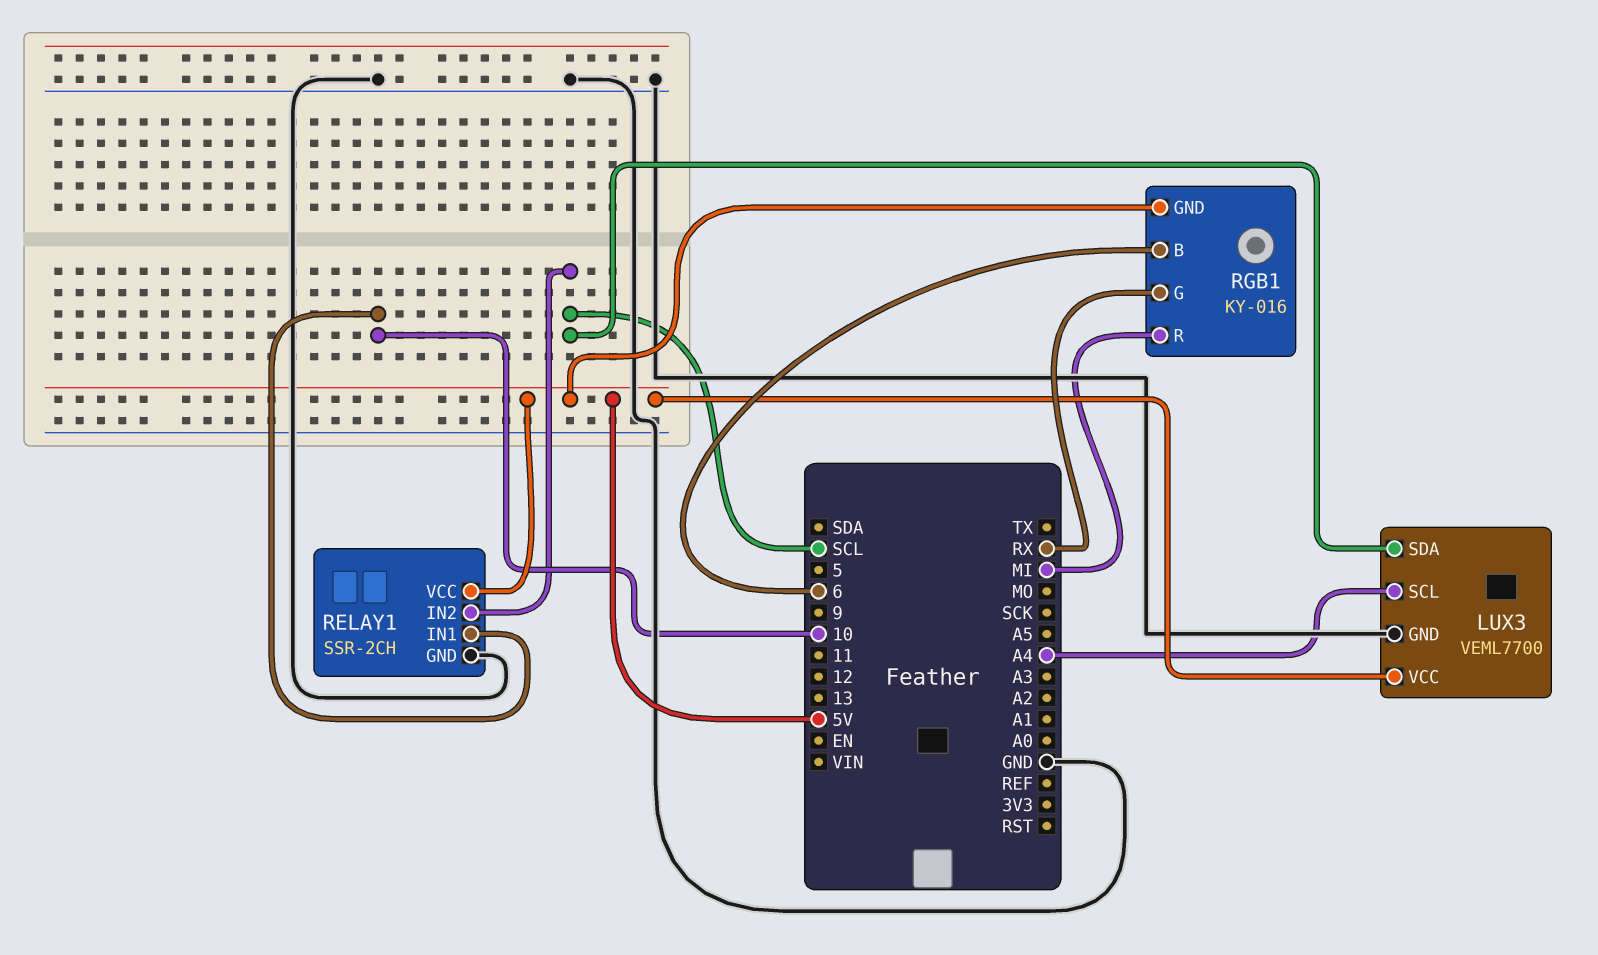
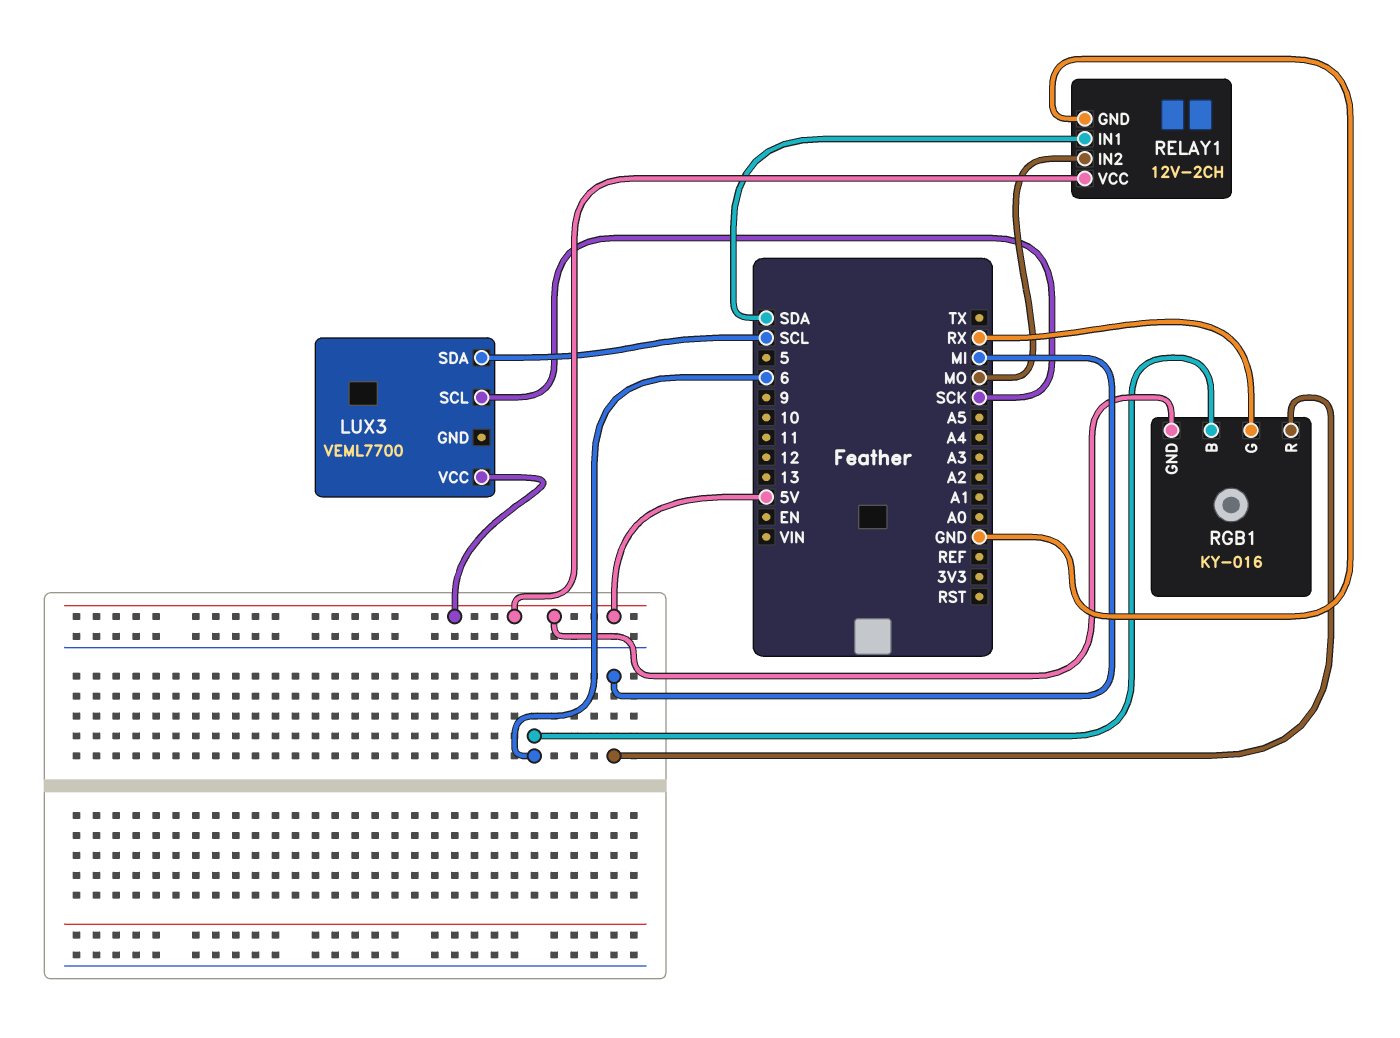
LUX3 pin GND: GND -> none
LUX3 pin SCL: A4 -> SCK
RELAY1: SSR-2CH -> 12V-2CH
RELAY1 pin IN1: 10 -> SDA
RELAY1 pin IN2: SCL -> MO

